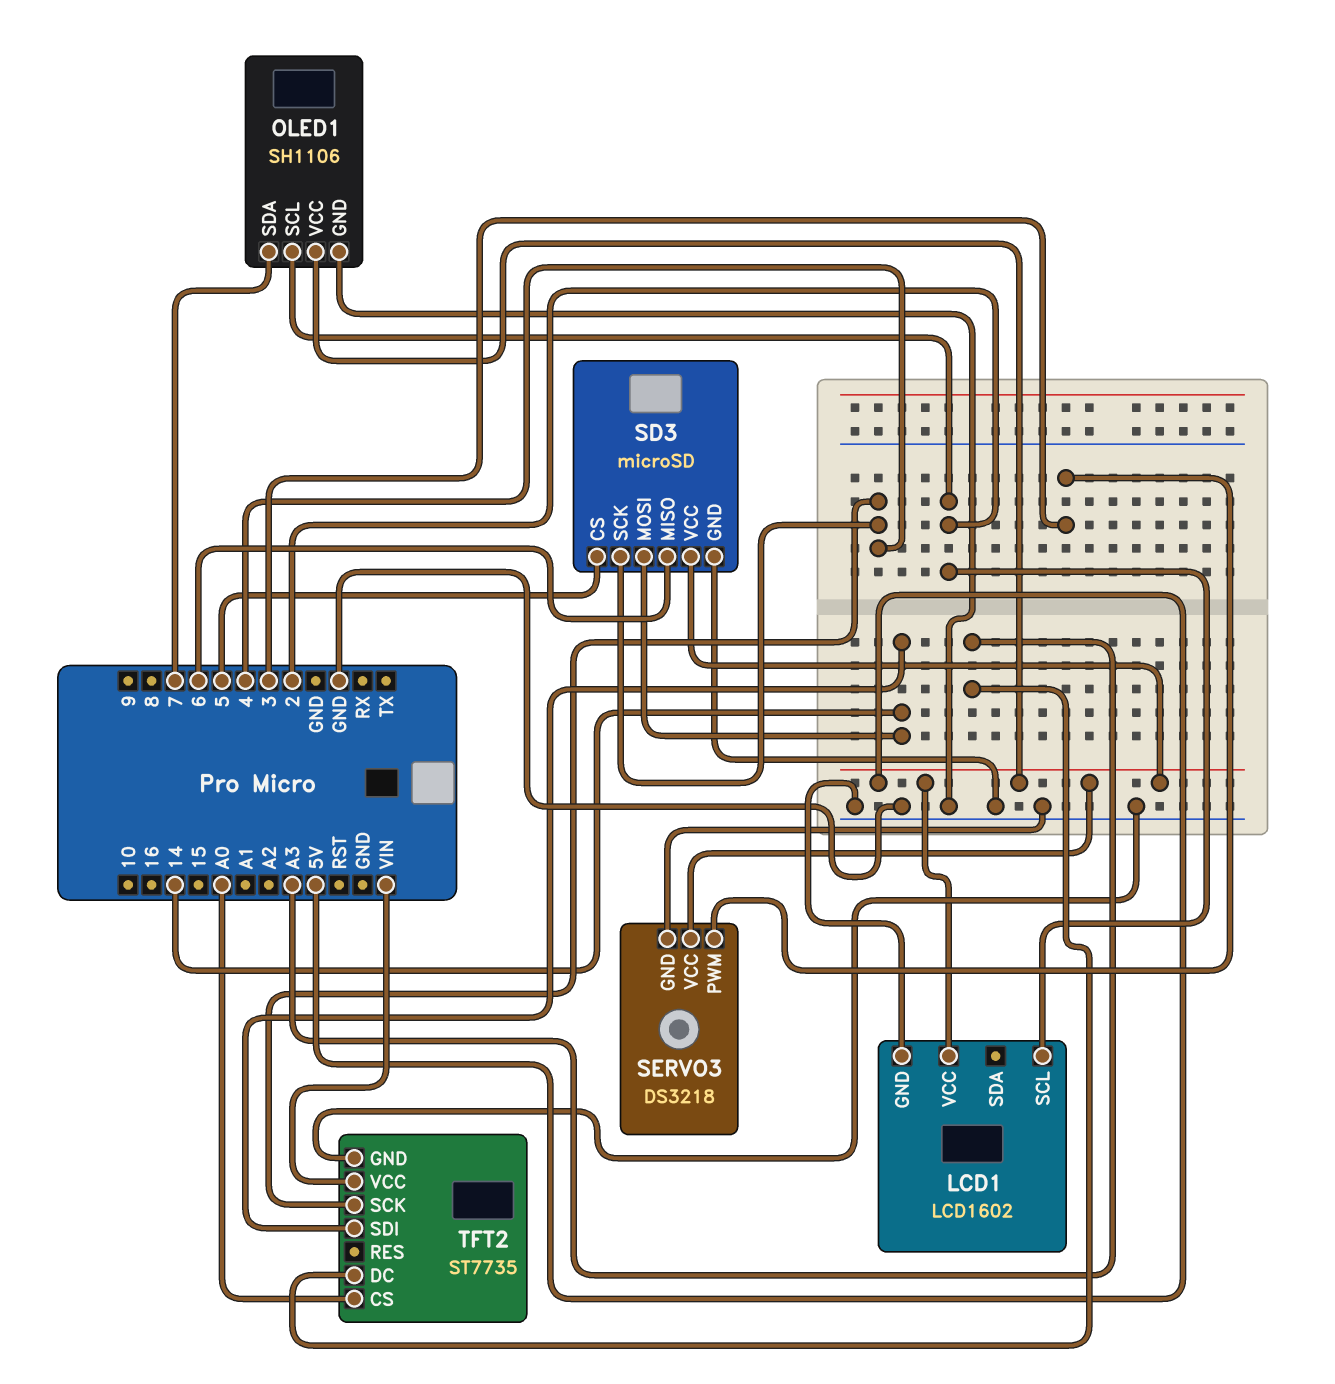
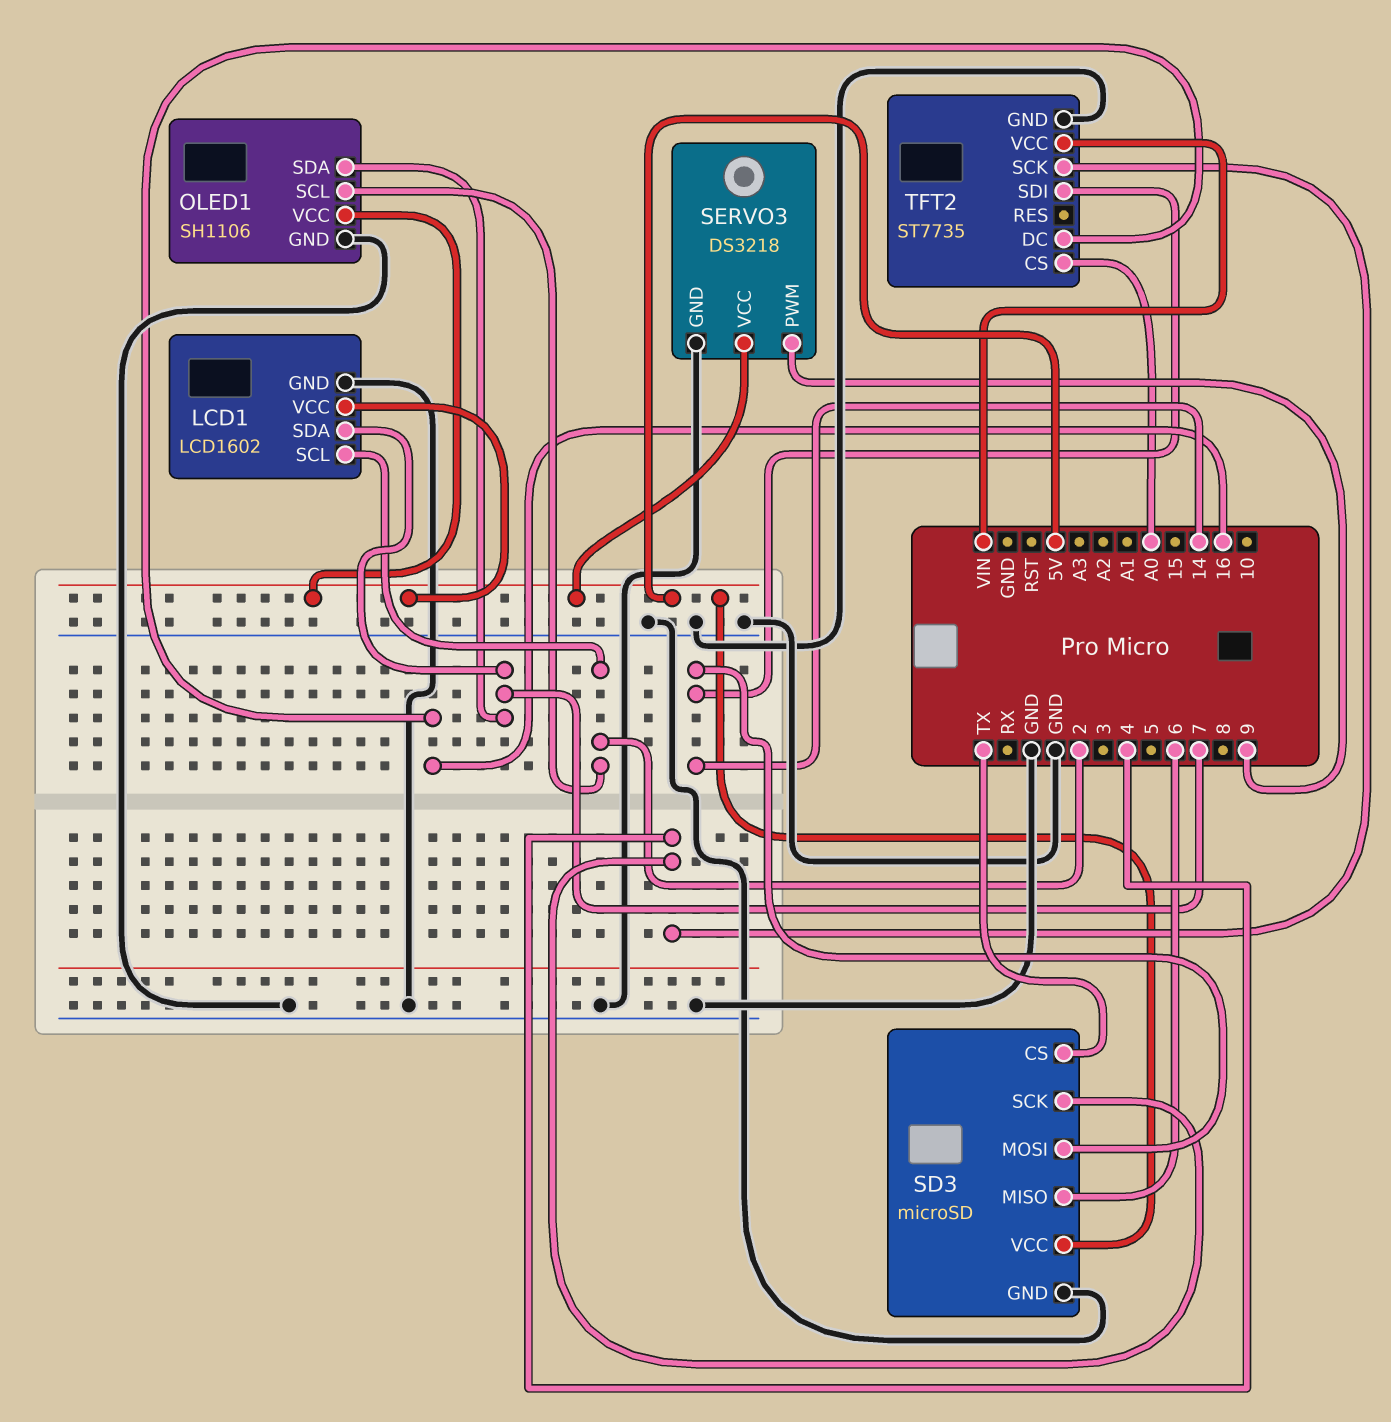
LCD1 pin SDA: none -> 7
SD3 pin CS: 5 -> TX
SERVO3 pin PWM: 3 -> 9
TFT2 pin DC: A3 -> 16

